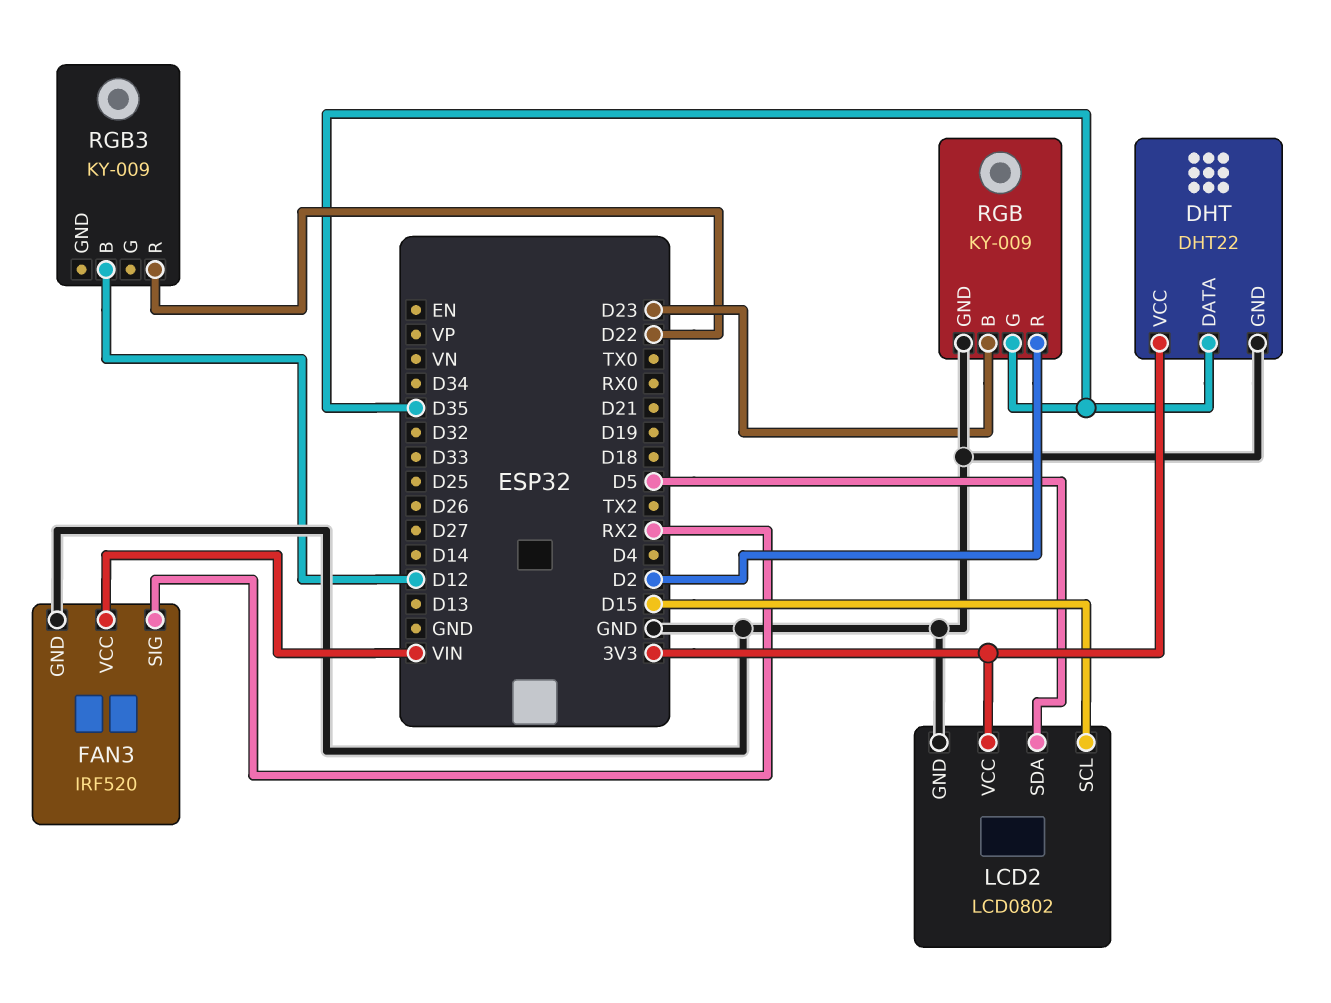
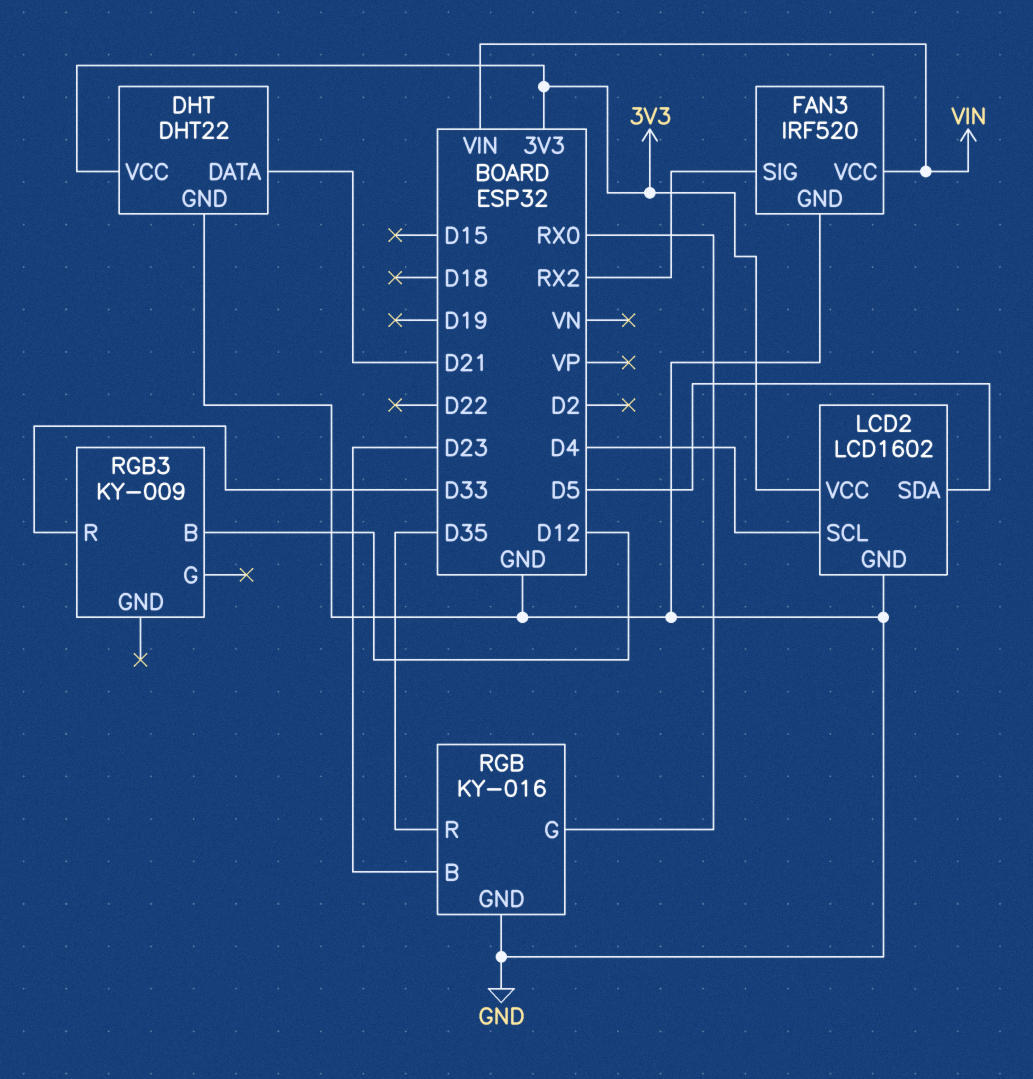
DHT pin DATA: D35 -> D21
LCD2: LCD0802 -> LCD1602
LCD2 pin SCL: D15 -> D4
RGB: KY-009 -> KY-016
RGB pin G: D35 -> RX0
RGB pin R: D2 -> D35
RGB3 pin R: D22 -> D33

